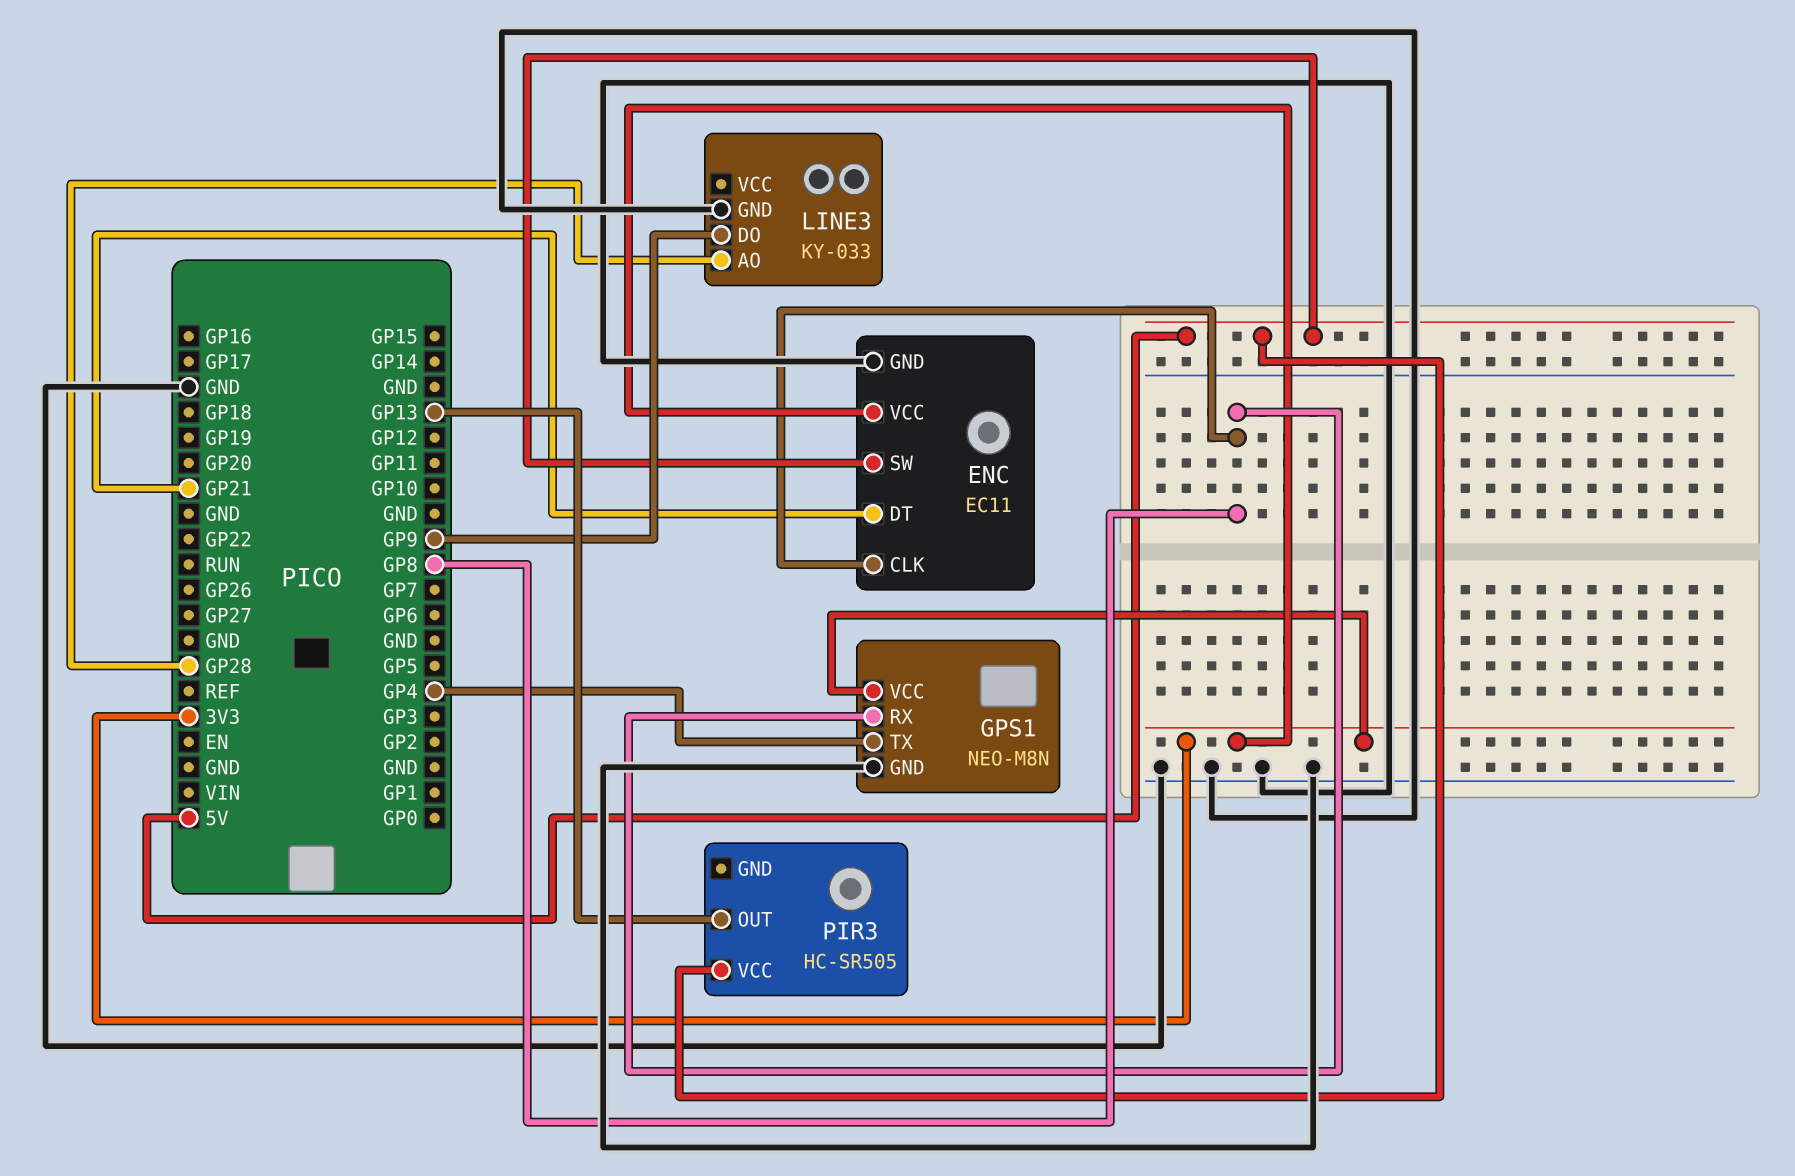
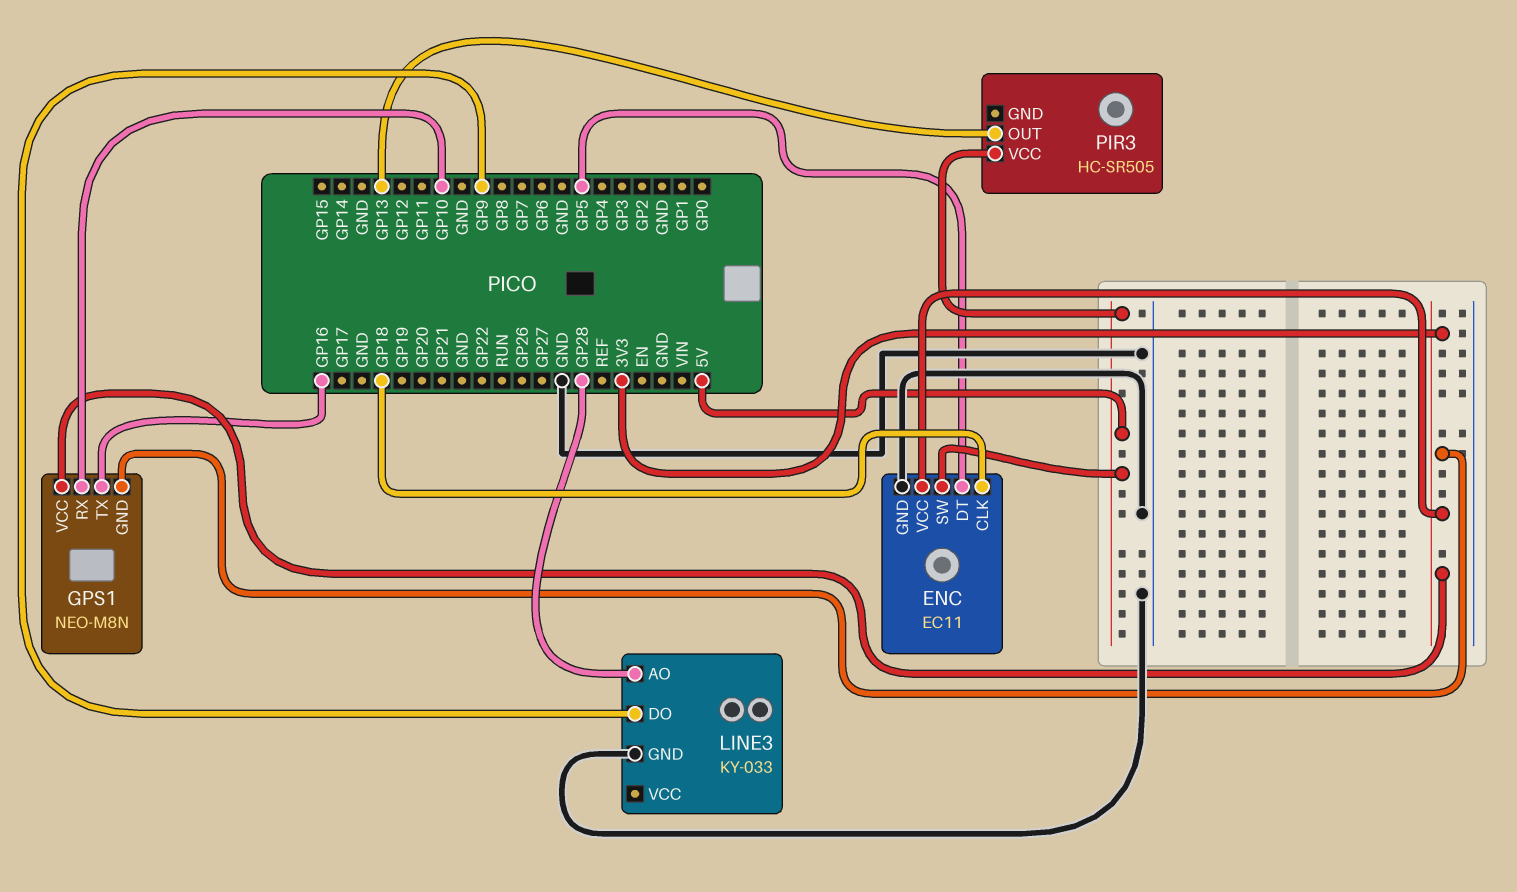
ENC pin CLK: GP8 -> GP18
ENC pin DT: GP21 -> GP5
GPS1 pin GND: GND -> 3V3
GPS1 pin RX: GP8 -> GP10
GPS1 pin TX: GP4 -> GP16

